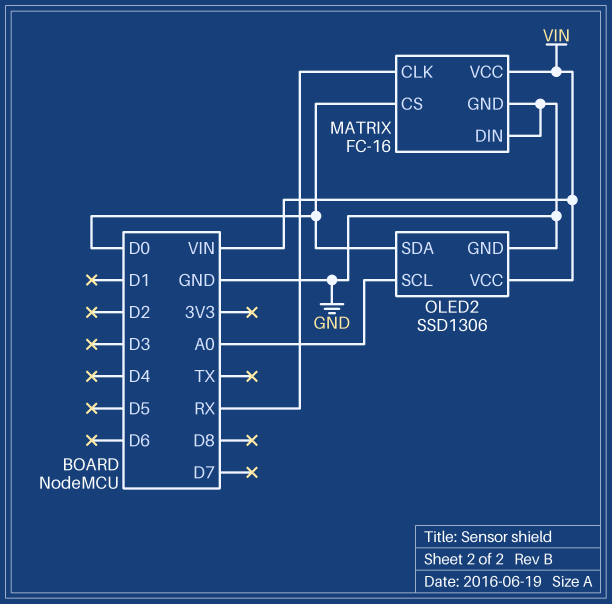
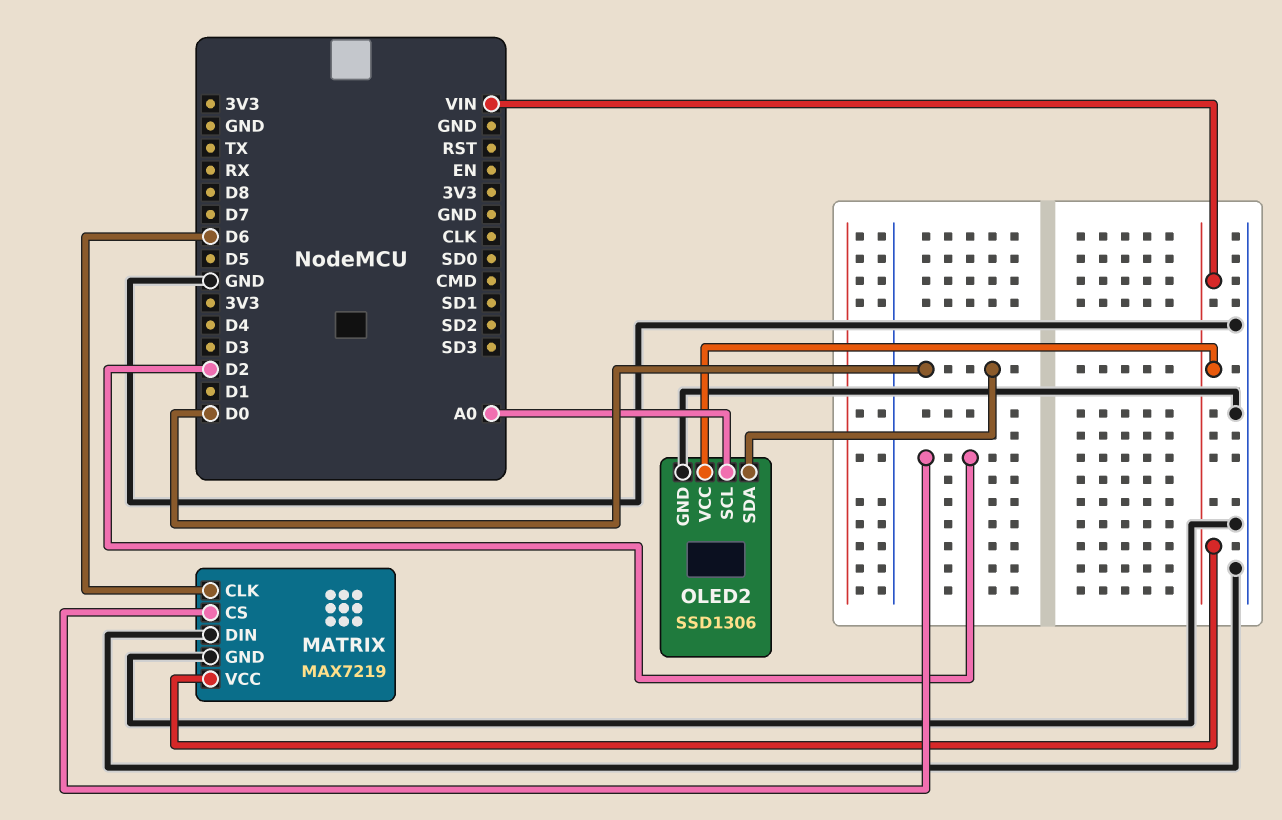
MATRIX: FC-16 -> MAX7219
MATRIX pin CLK: RX -> D6
MATRIX pin CS: D0 -> D2

